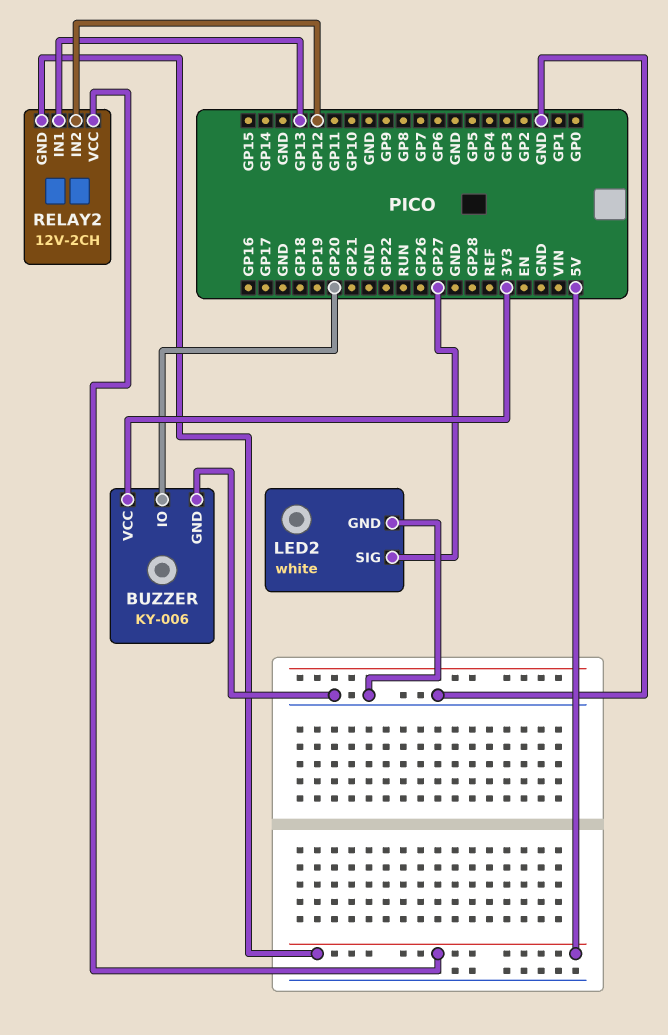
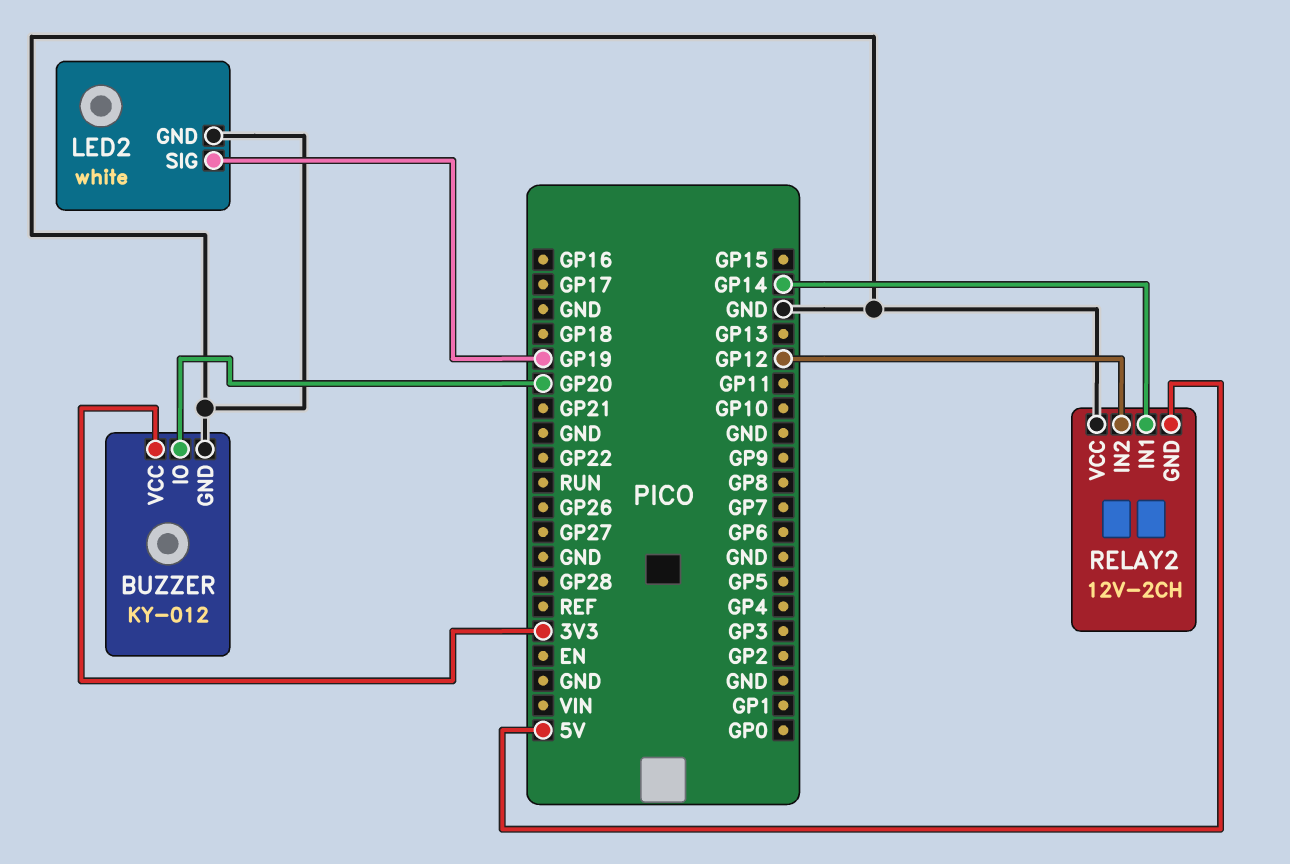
BUZZER: KY-006 -> KY-012
LED2 pin SIG: GP27 -> GP19
RELAY2 pin IN1: GP13 -> GP14
RELAY2 pin VCC: 5V -> GND

